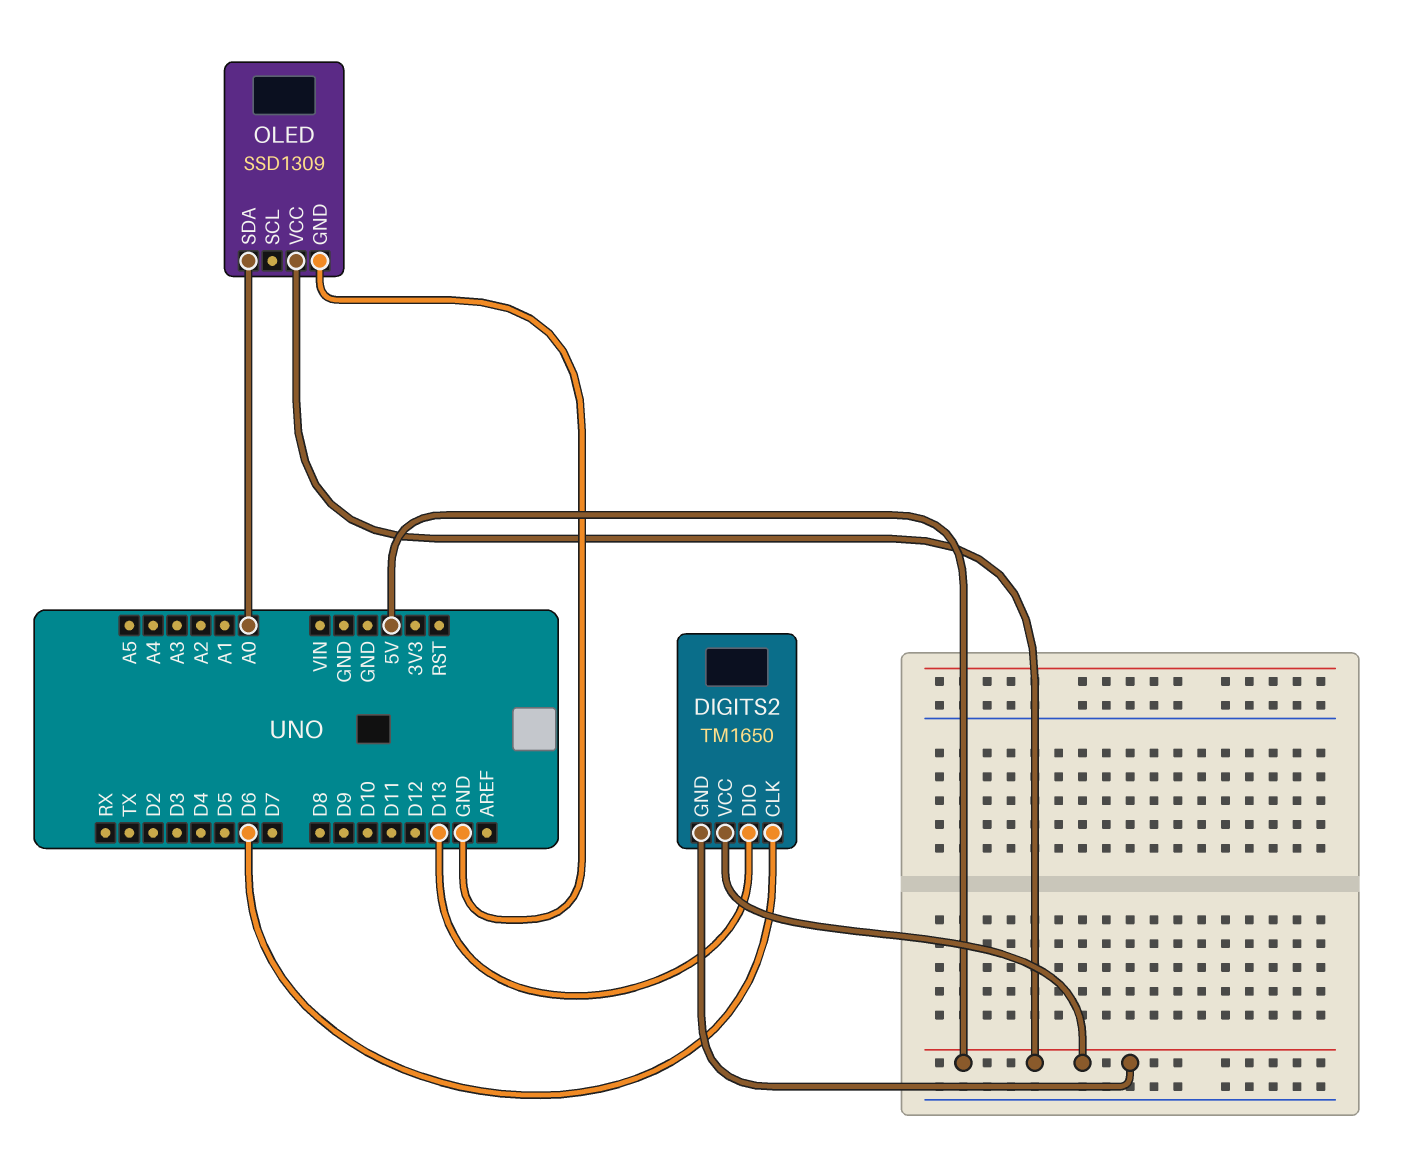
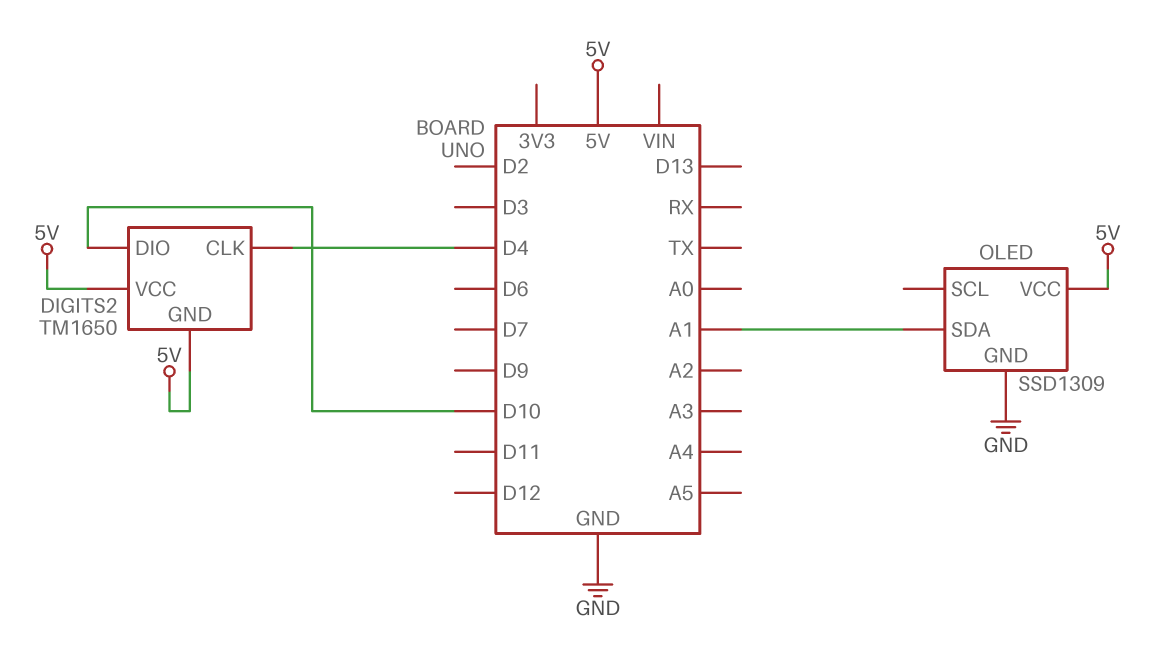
DIGITS2 pin CLK: D6 -> D4
DIGITS2 pin DIO: D13 -> D10
OLED pin SDA: A0 -> A1

